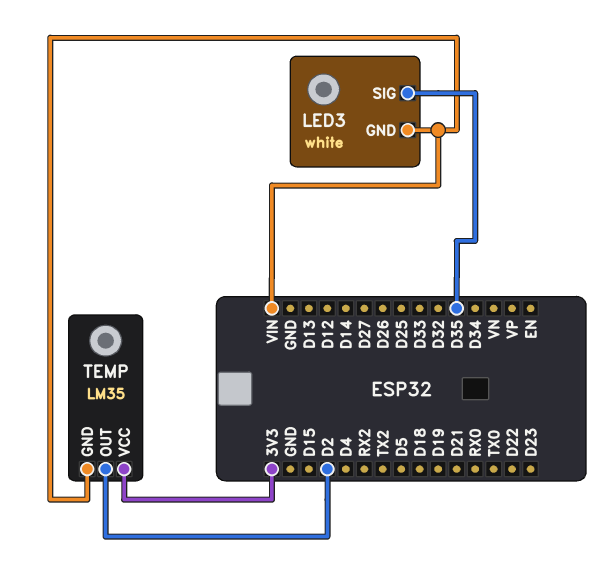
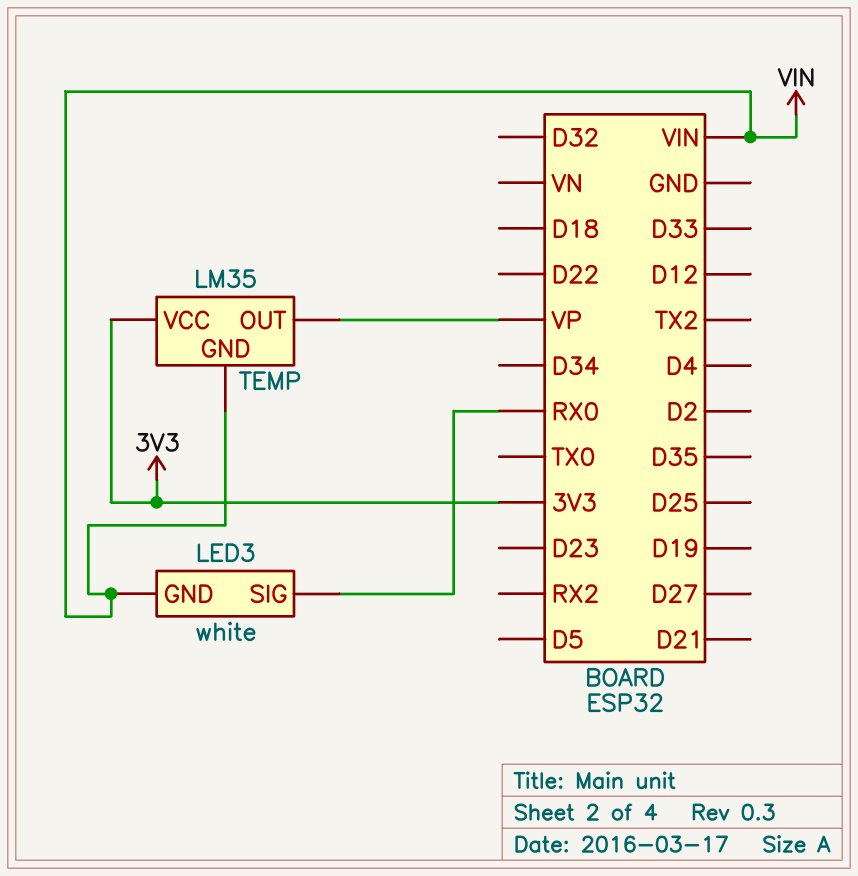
LED3 pin SIG: D35 -> RX0
TEMP pin OUT: D2 -> VP

